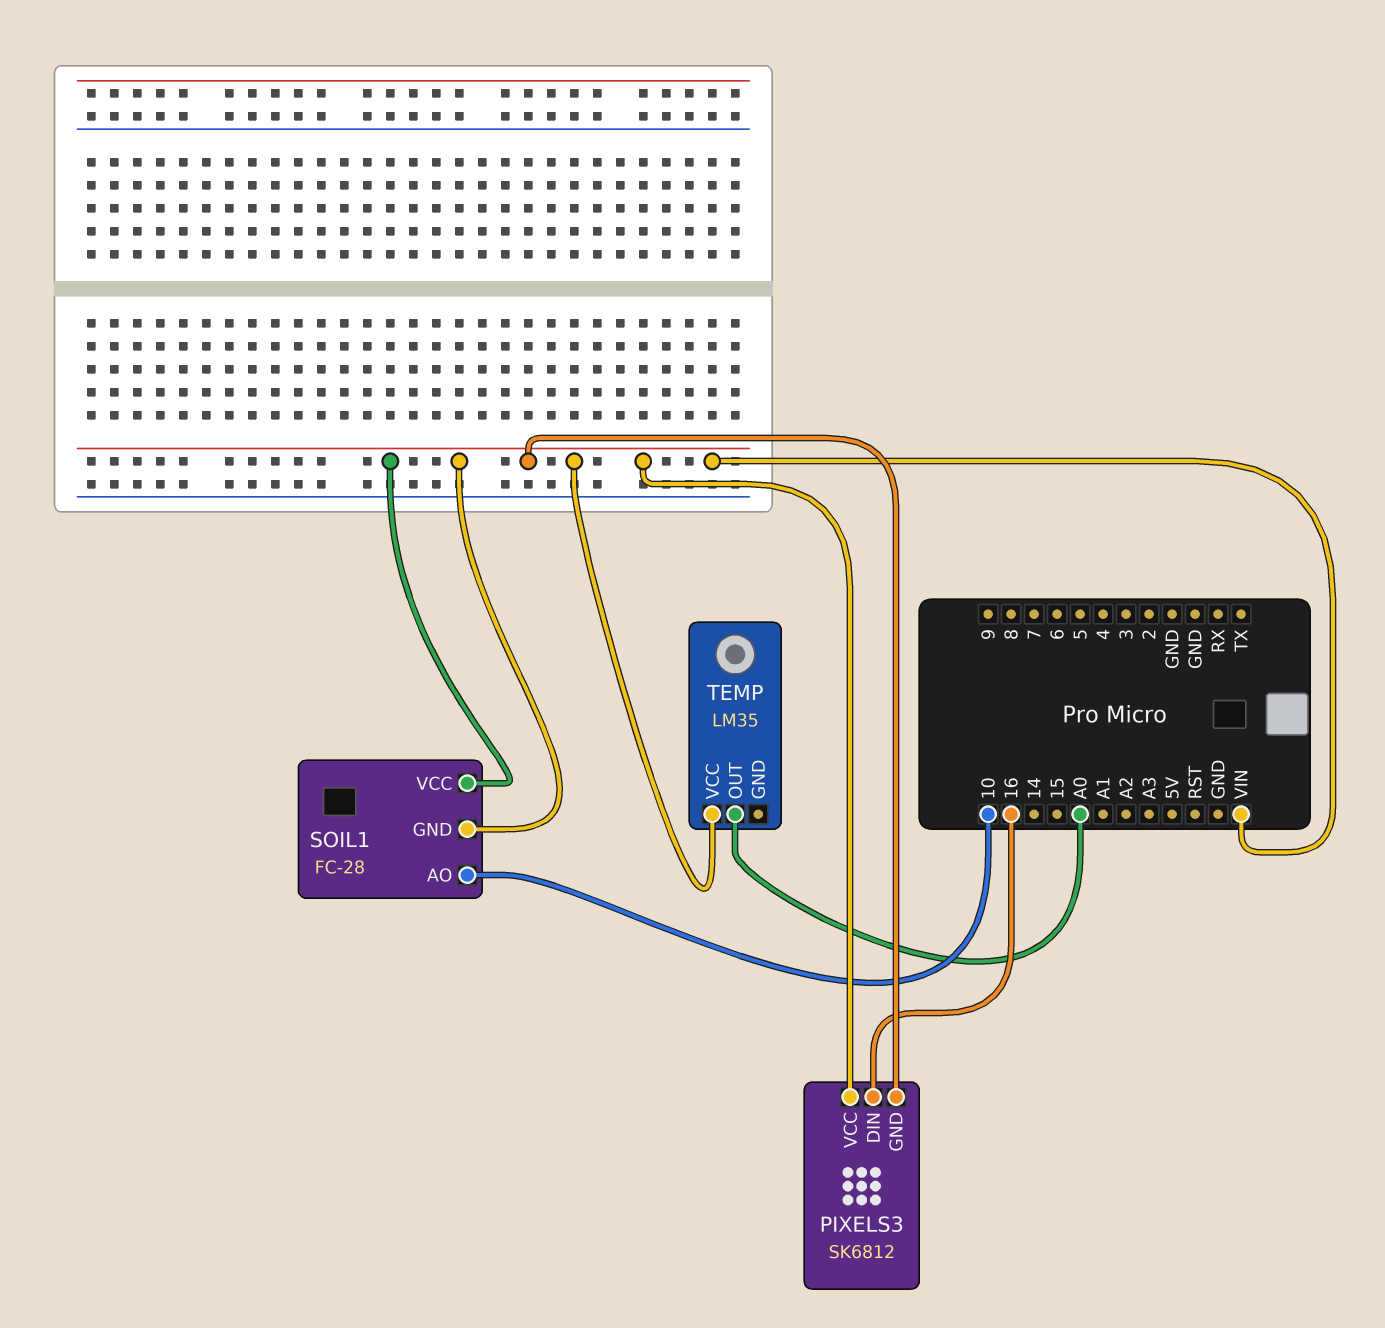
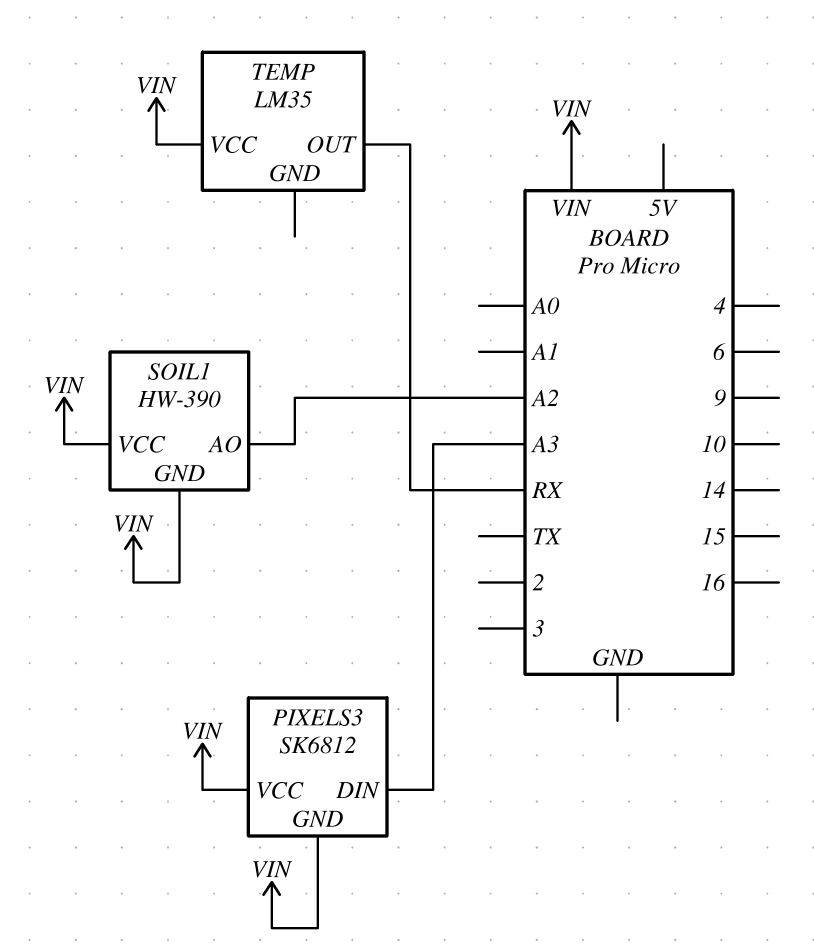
PIXELS3 pin DIN: 16 -> A3
SOIL1: FC-28 -> HW-390
SOIL1 pin AO: 10 -> A2
TEMP pin OUT: A0 -> RX

